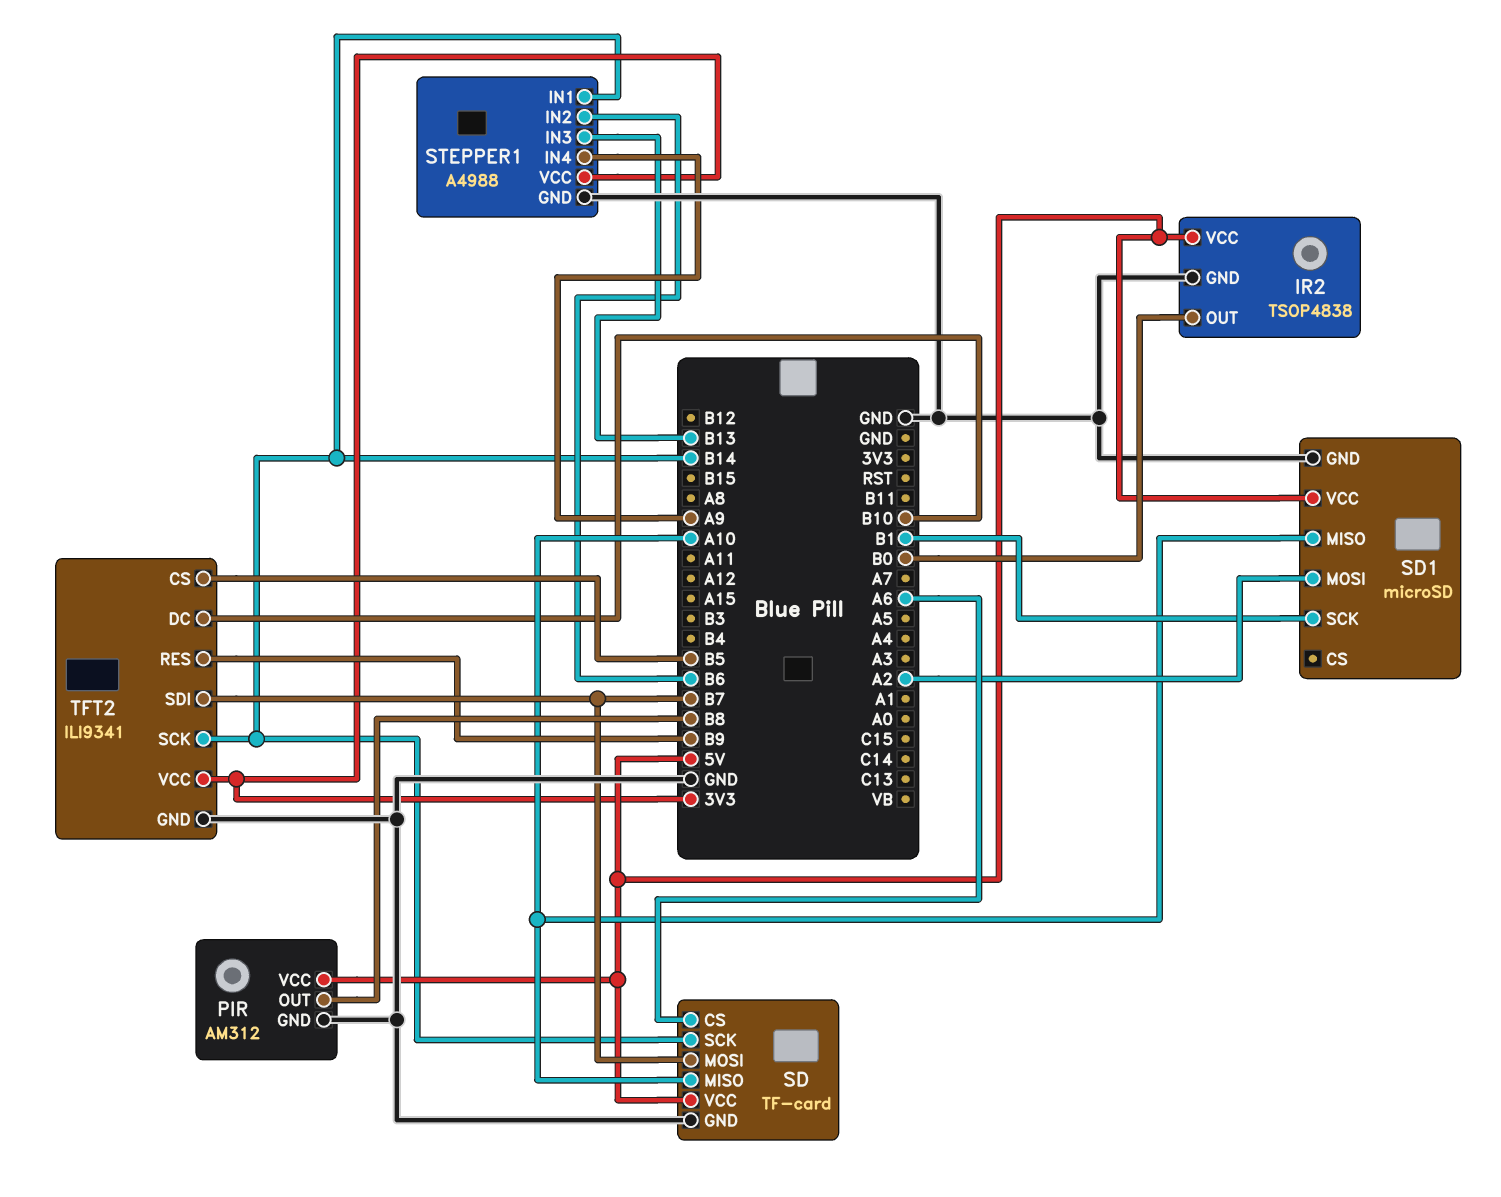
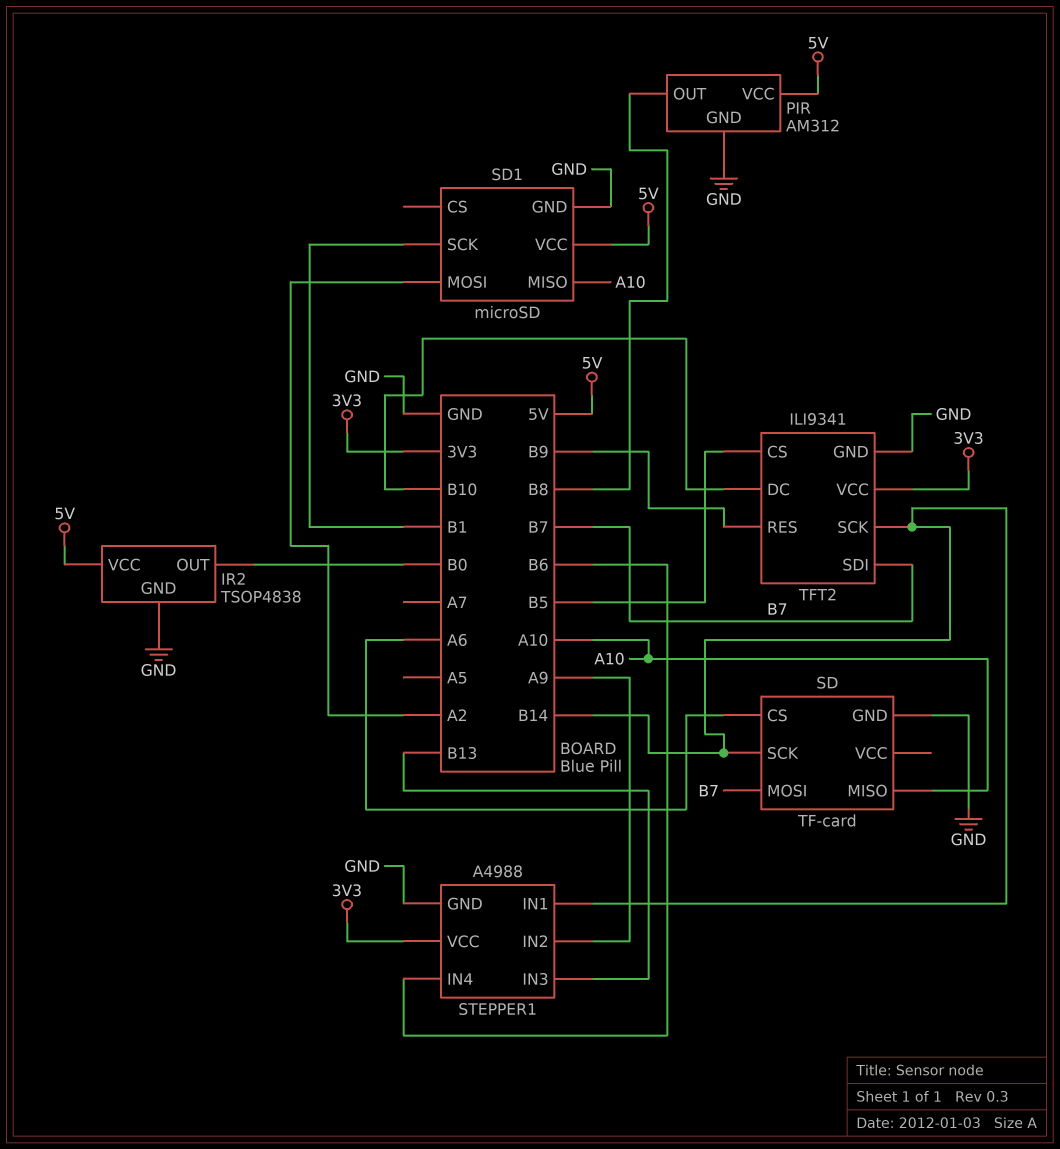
SD pin VCC: 5V -> none
STEPPER1 pin IN2: B6 -> A9
STEPPER1 pin IN4: A9 -> B6

